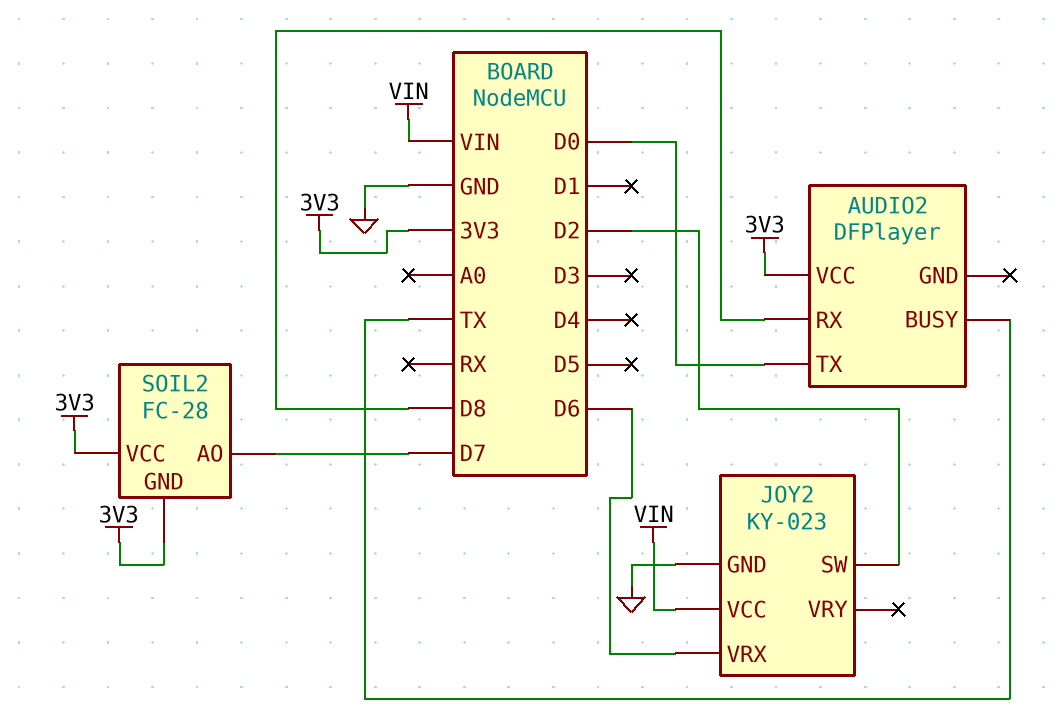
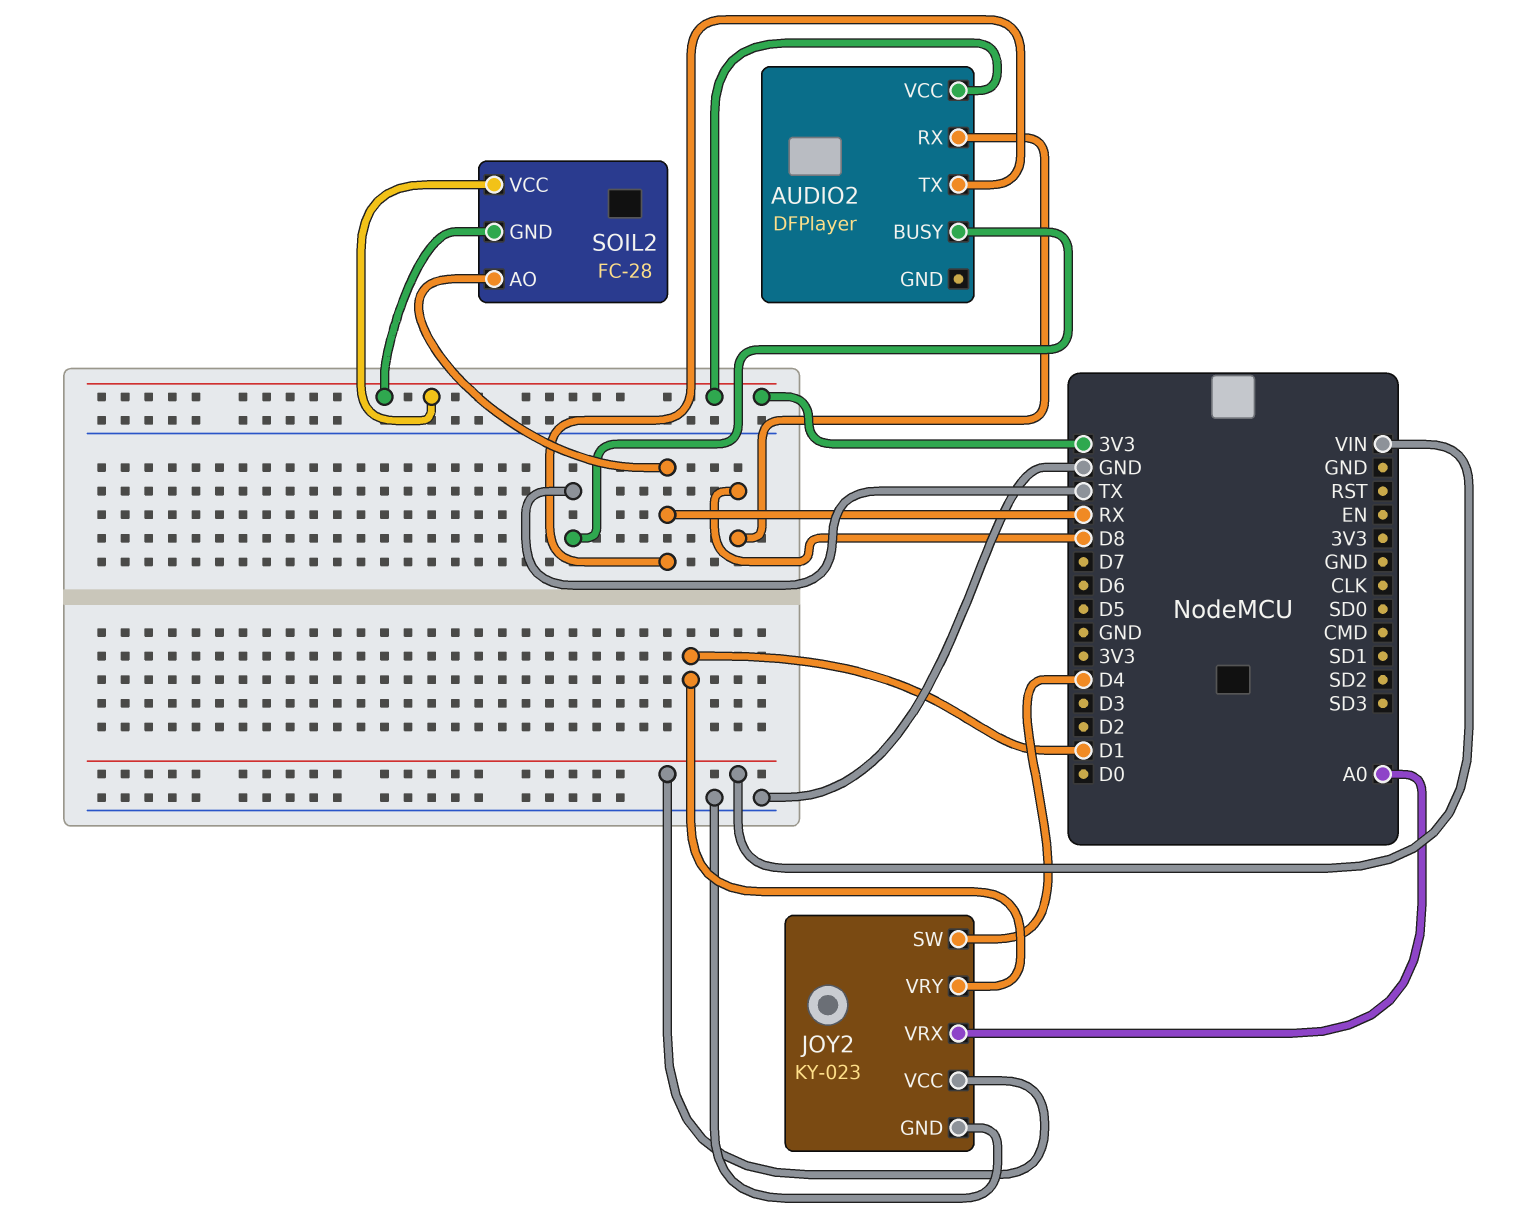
AUDIO2 pin TX: D0 -> RX
JOY2 pin SW: D2 -> D4
JOY2 pin VRX: D6 -> A0
JOY2 pin VRY: none -> D1
SOIL2 pin AO: D7 -> RX

